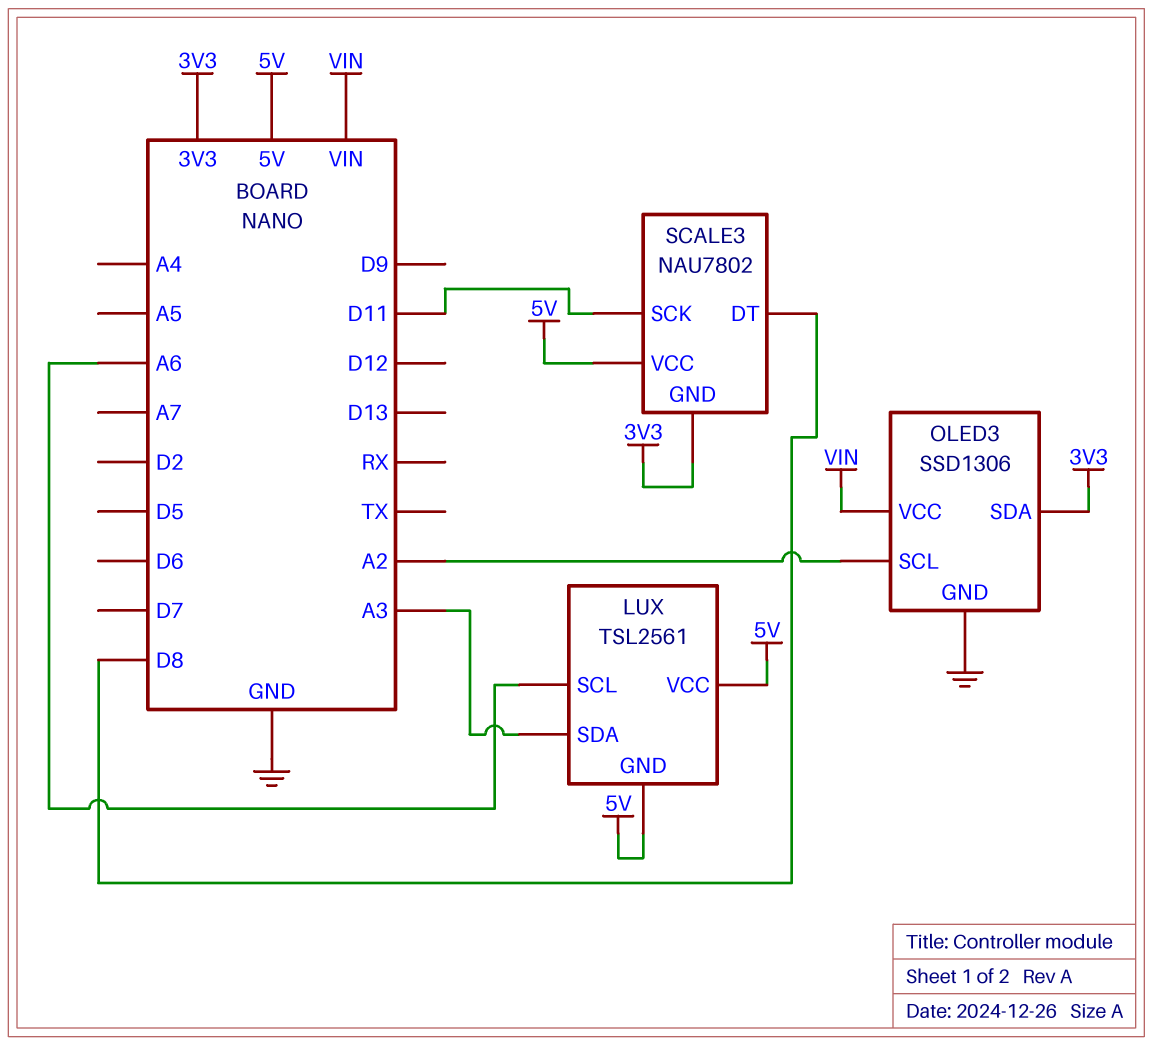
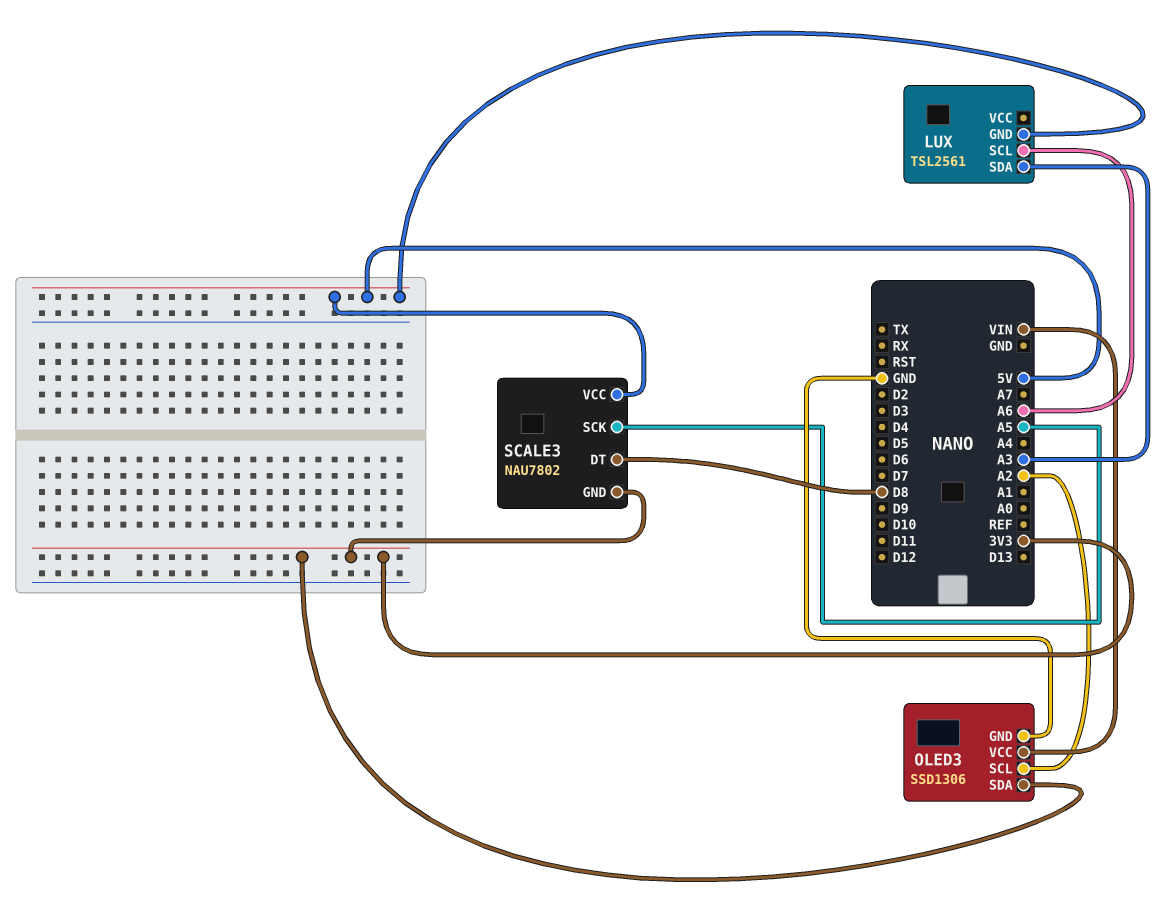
LUX pin VCC: 5V -> none
SCALE3 pin SCK: D11 -> A5

